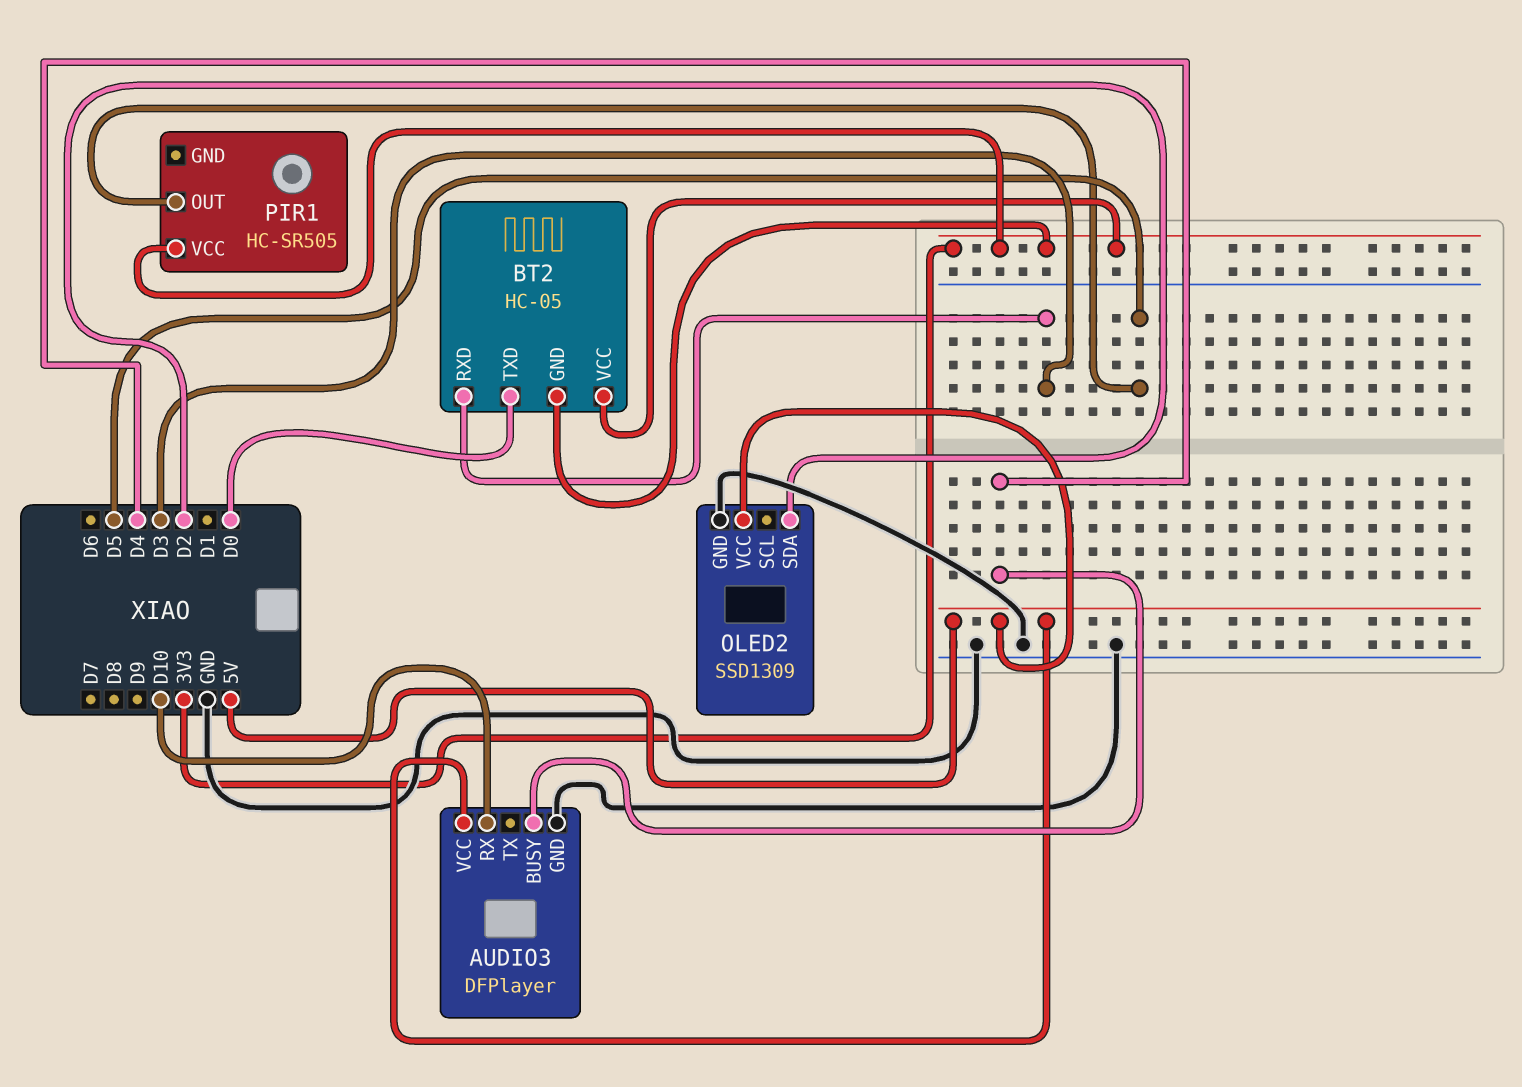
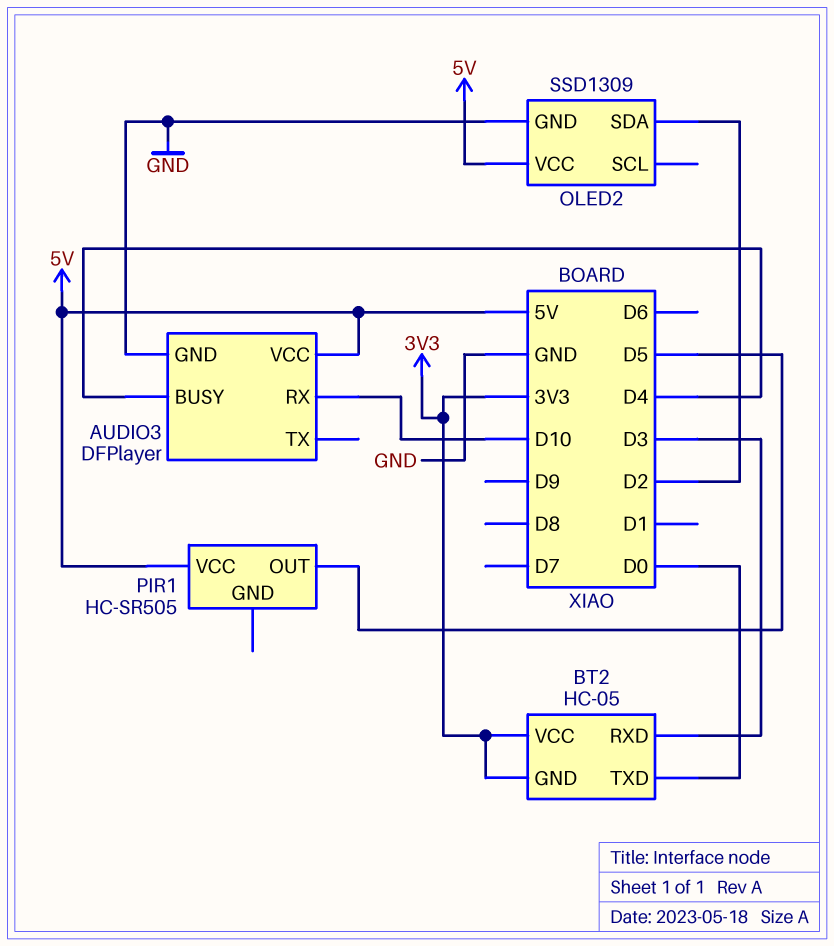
PIR1 pin VCC: 3V3 -> 5V

